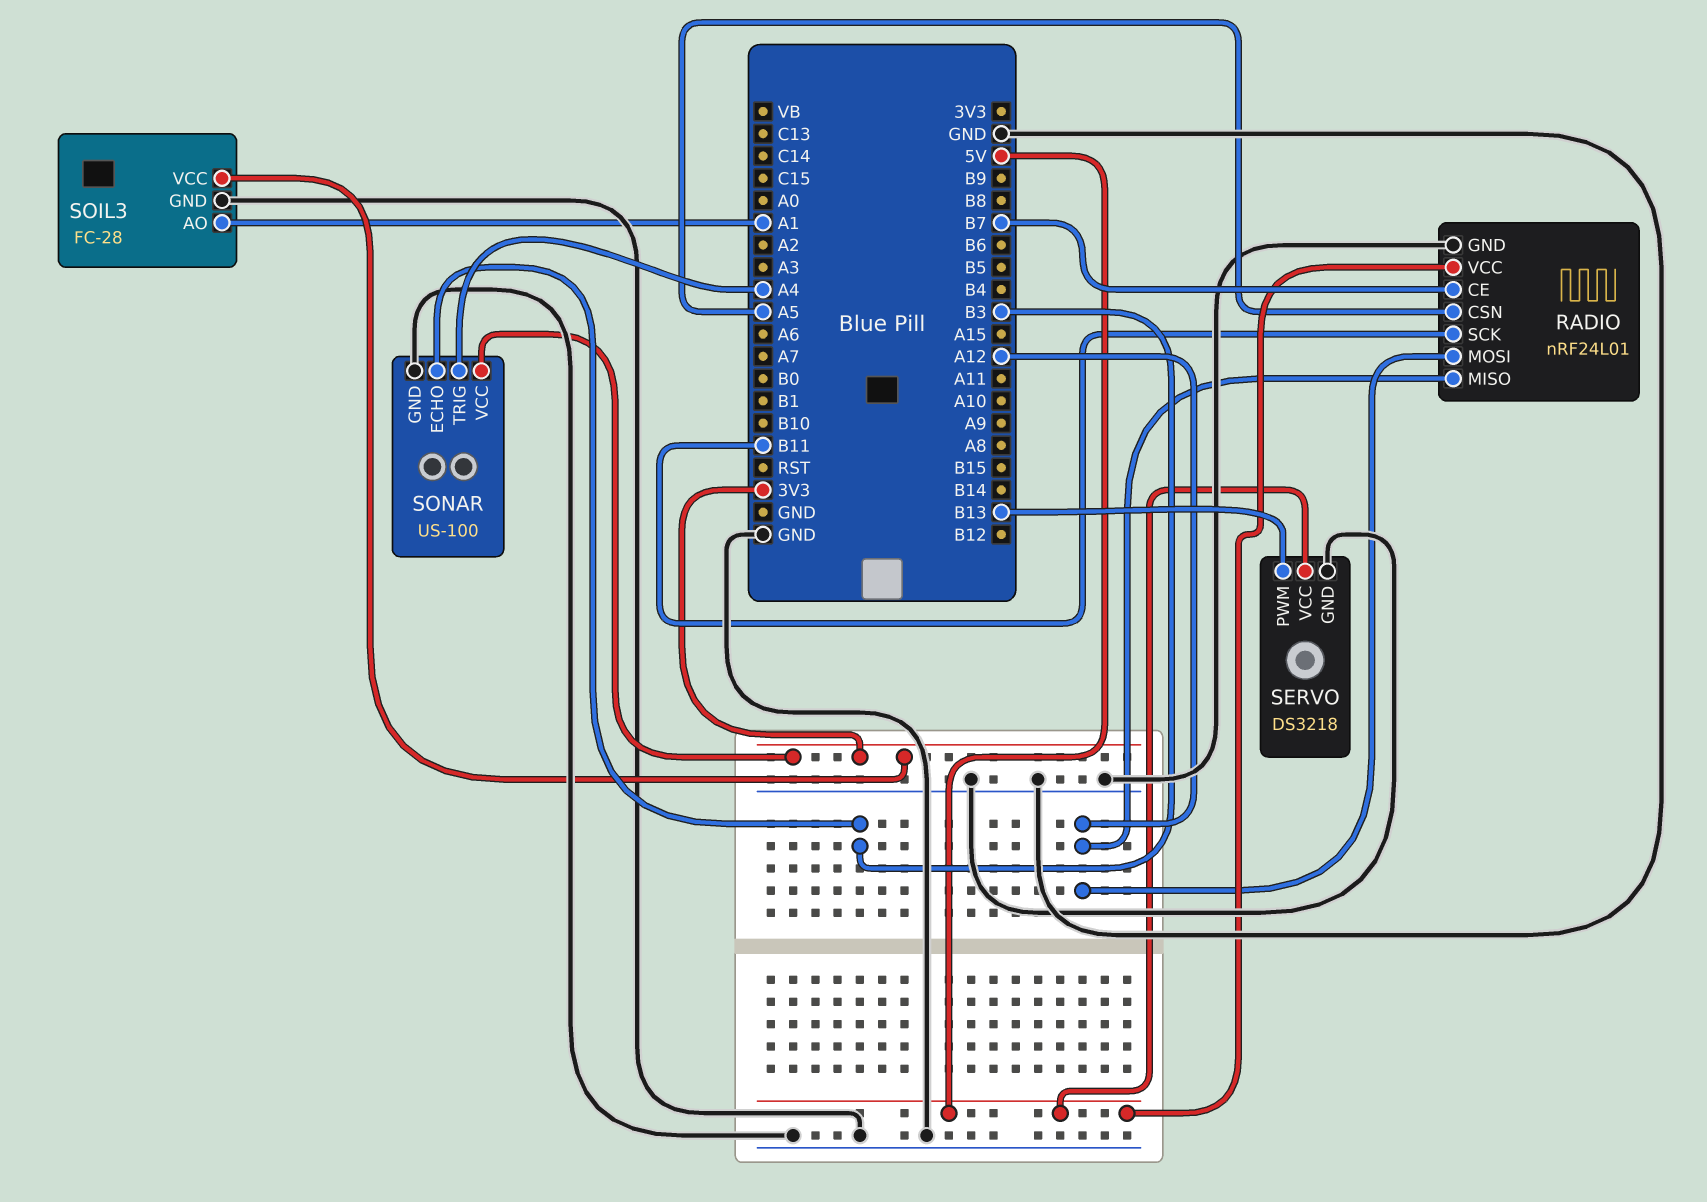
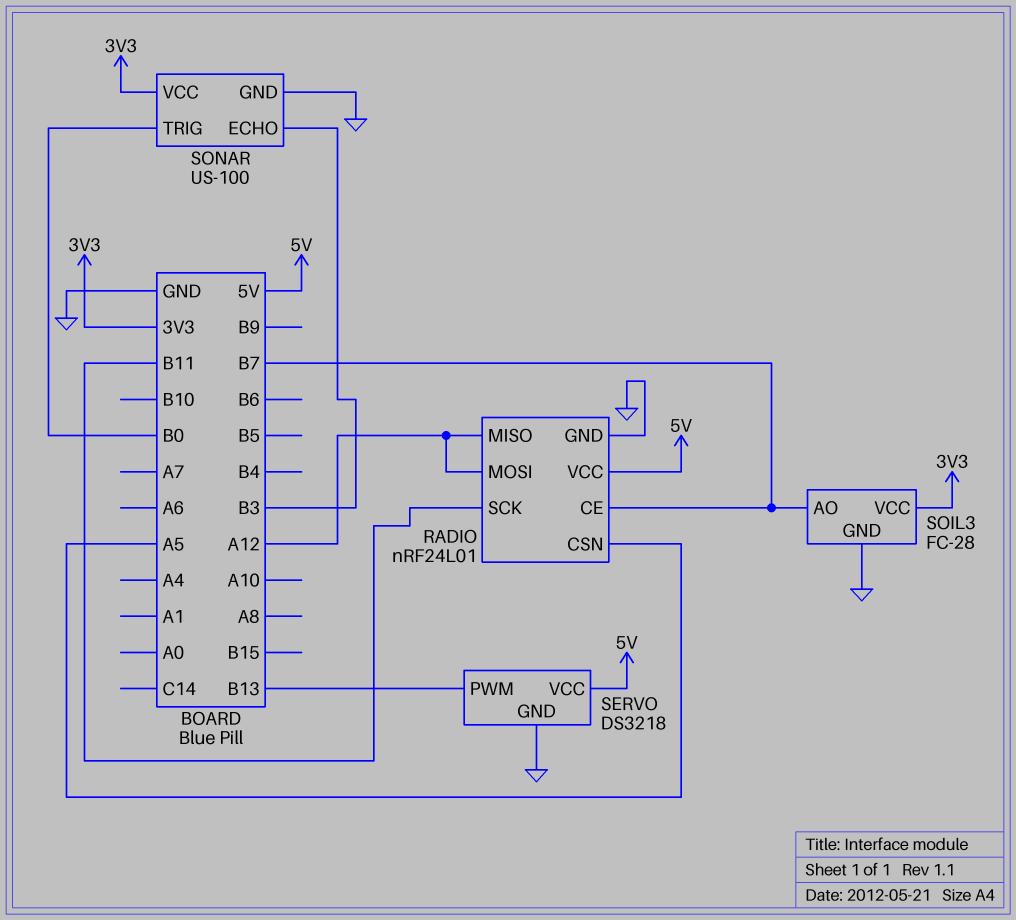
SOIL3 pin AO: A1 -> B7
SONAR pin TRIG: A4 -> B0

